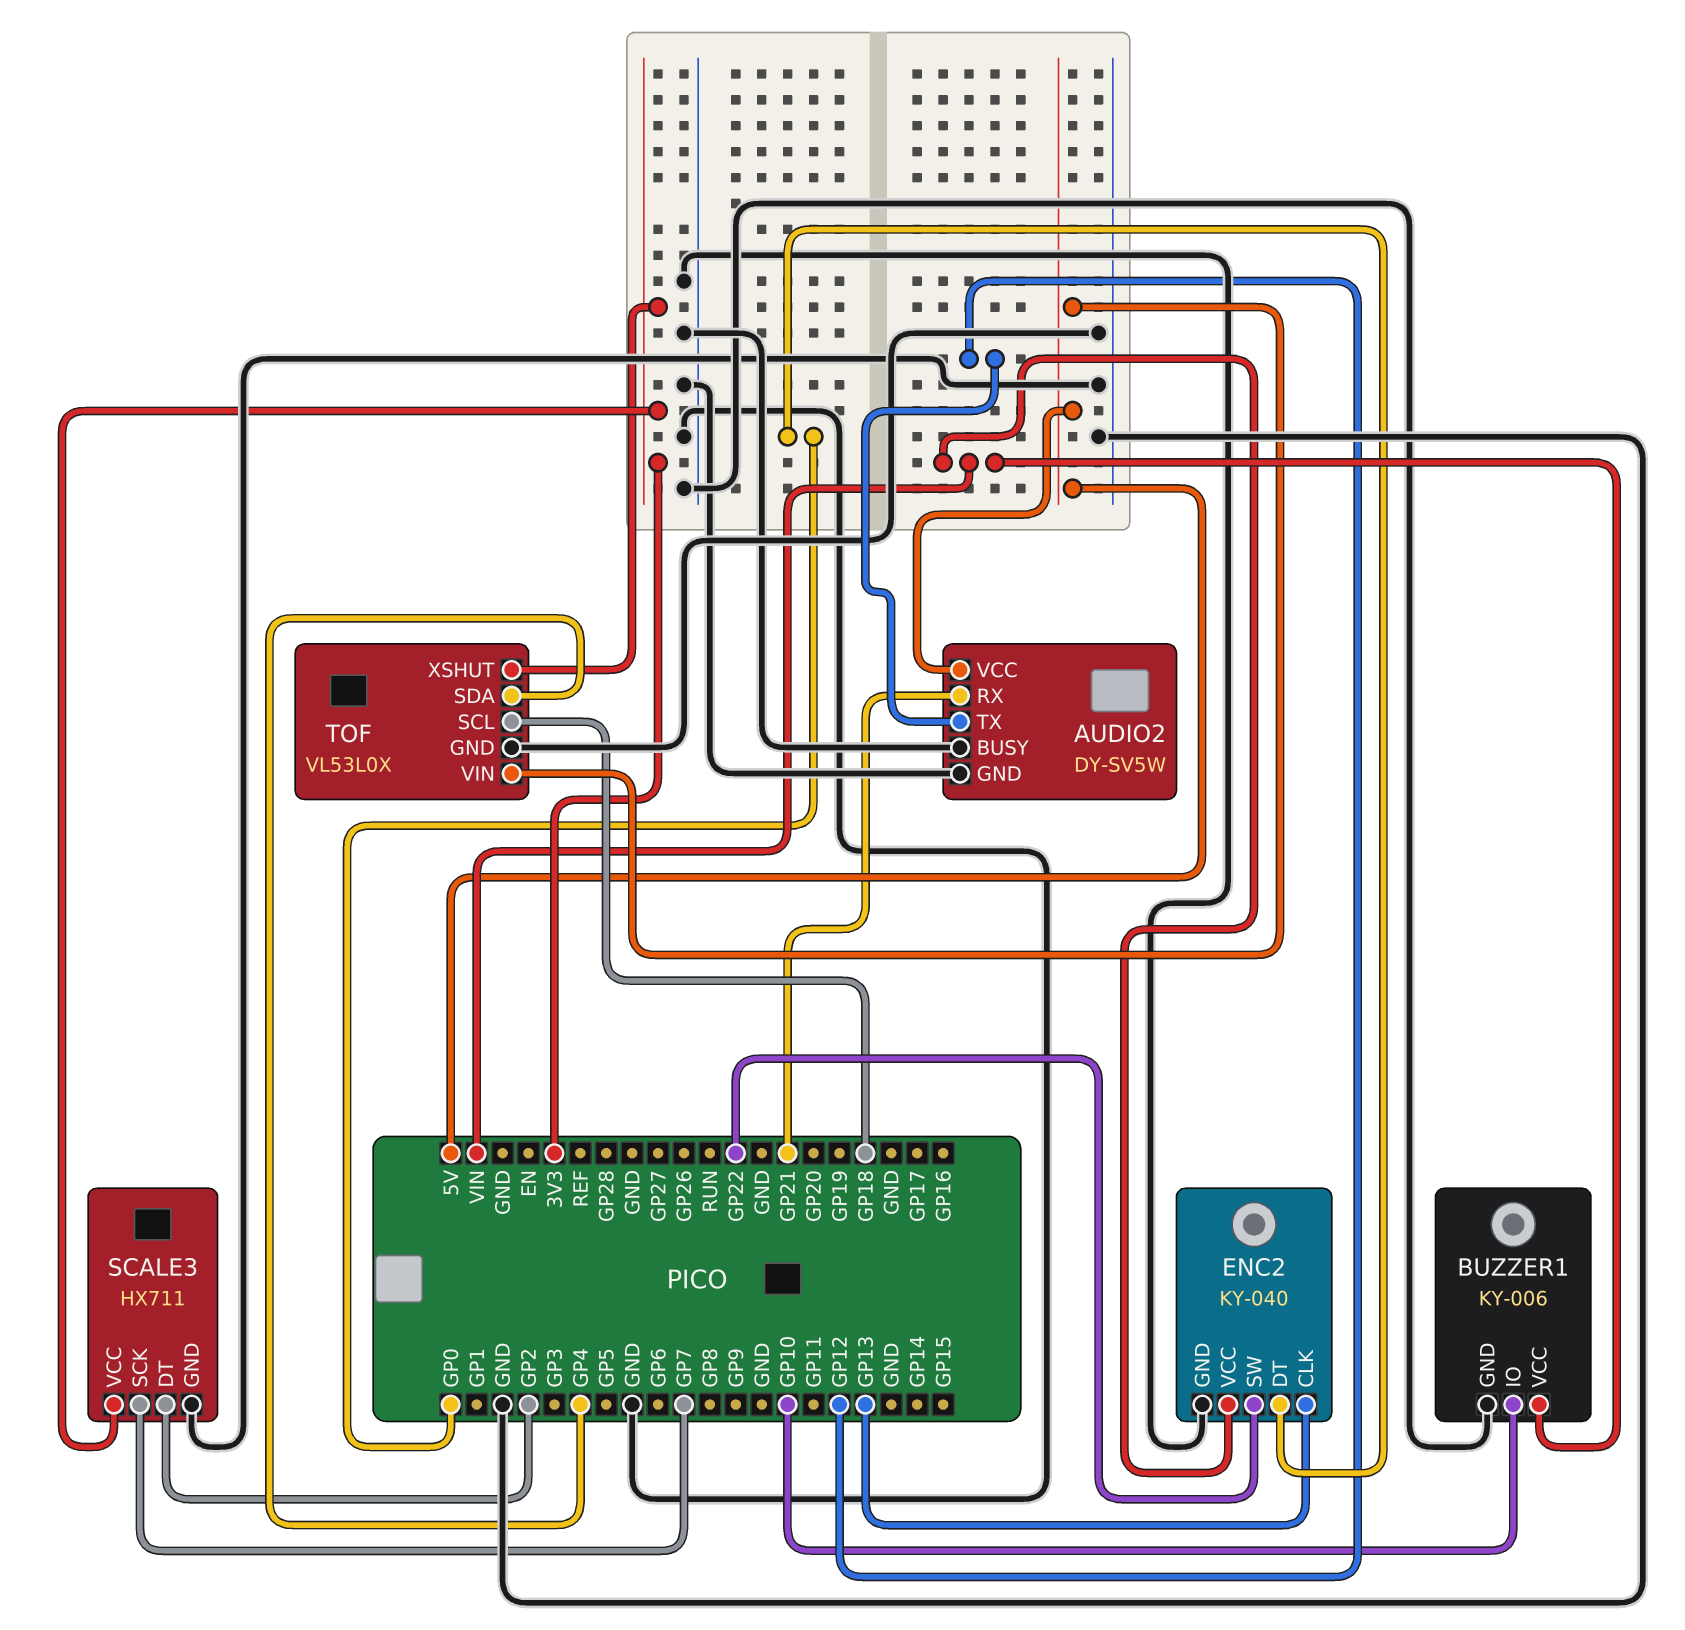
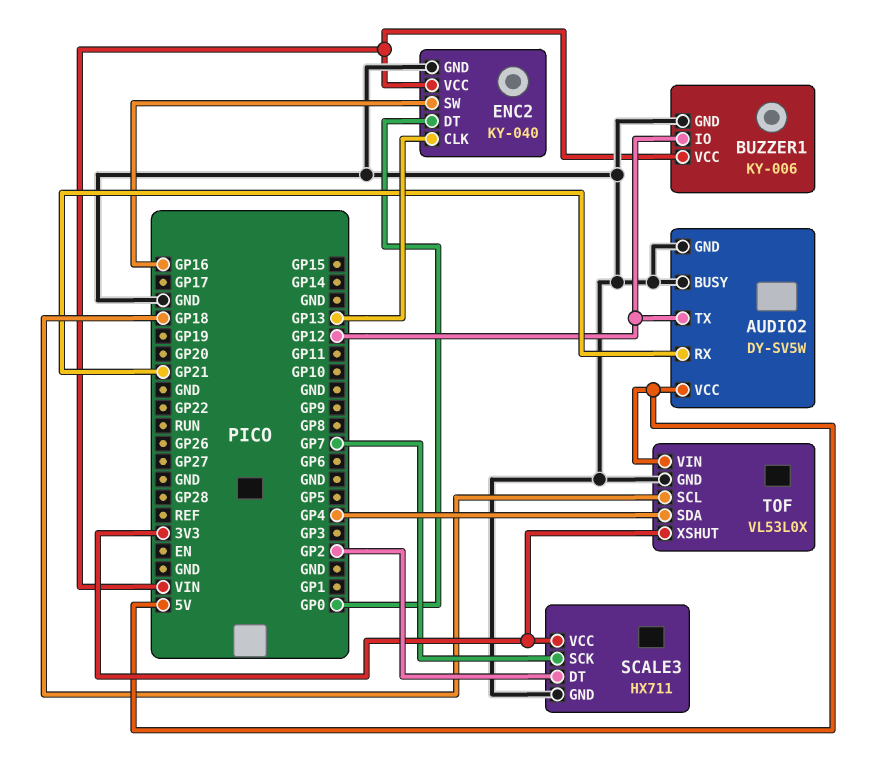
BUZZER1 pin IO: GP10 -> GP12
ENC2 pin SW: GP22 -> GP16

